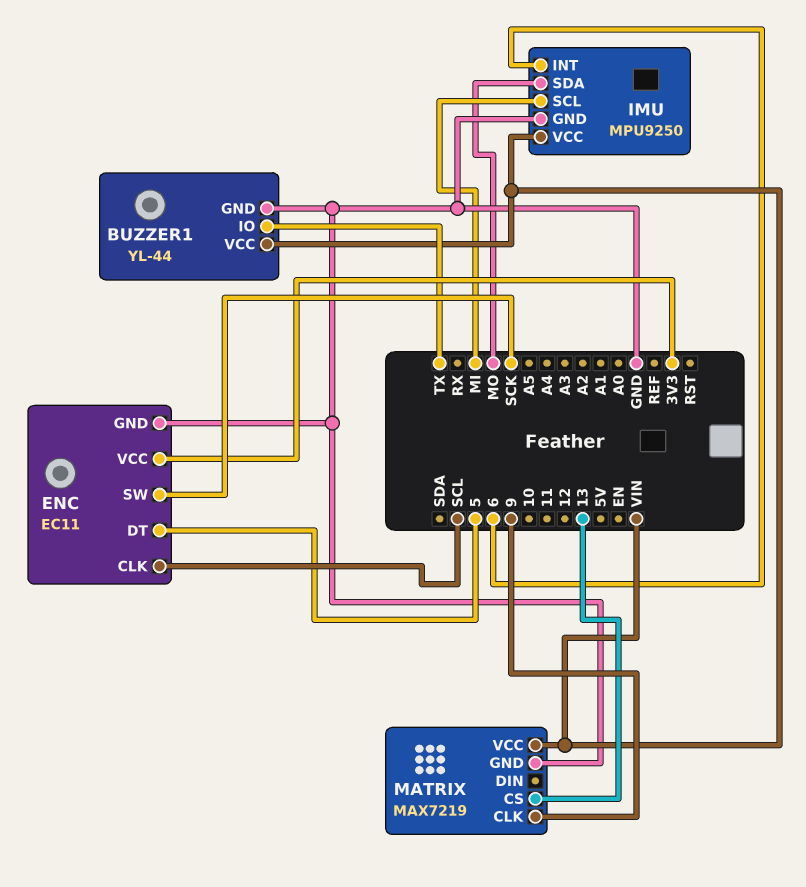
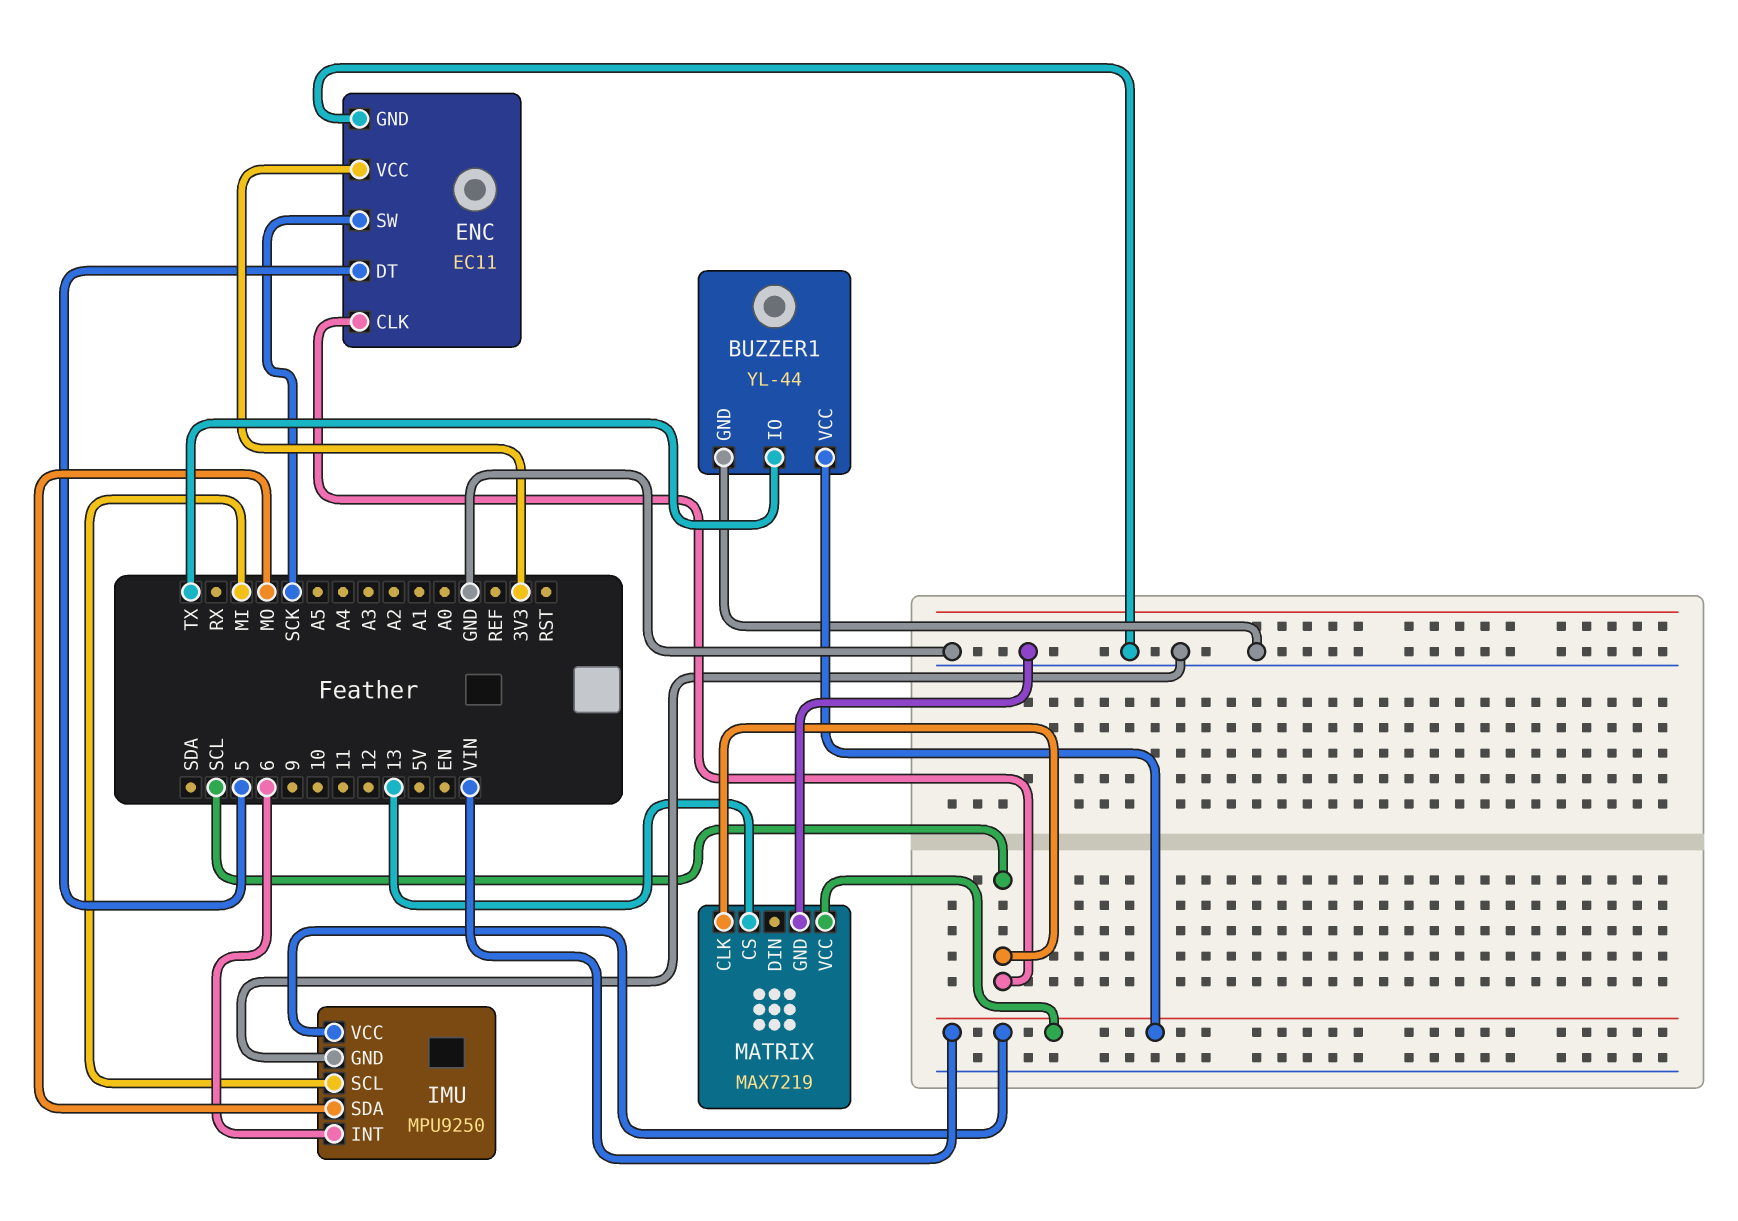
MATRIX pin CLK: 9 -> SCL

